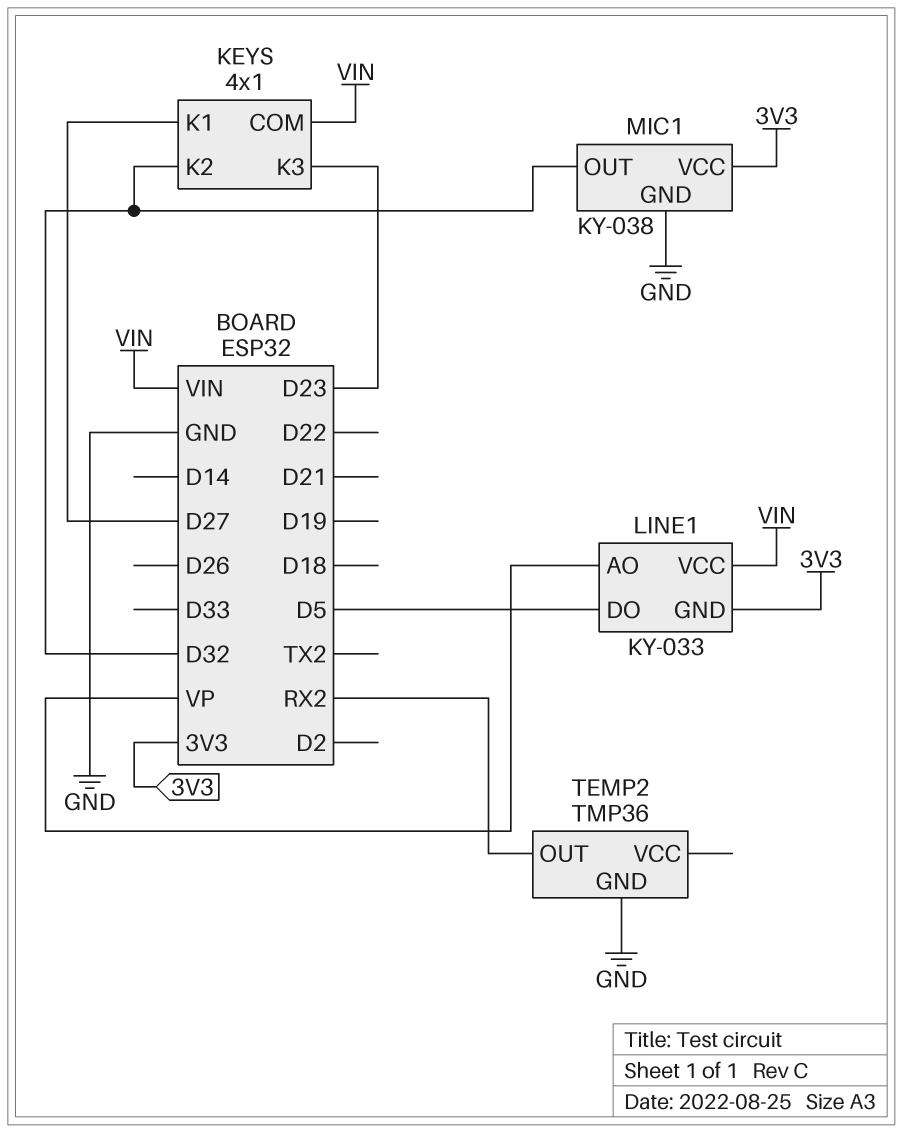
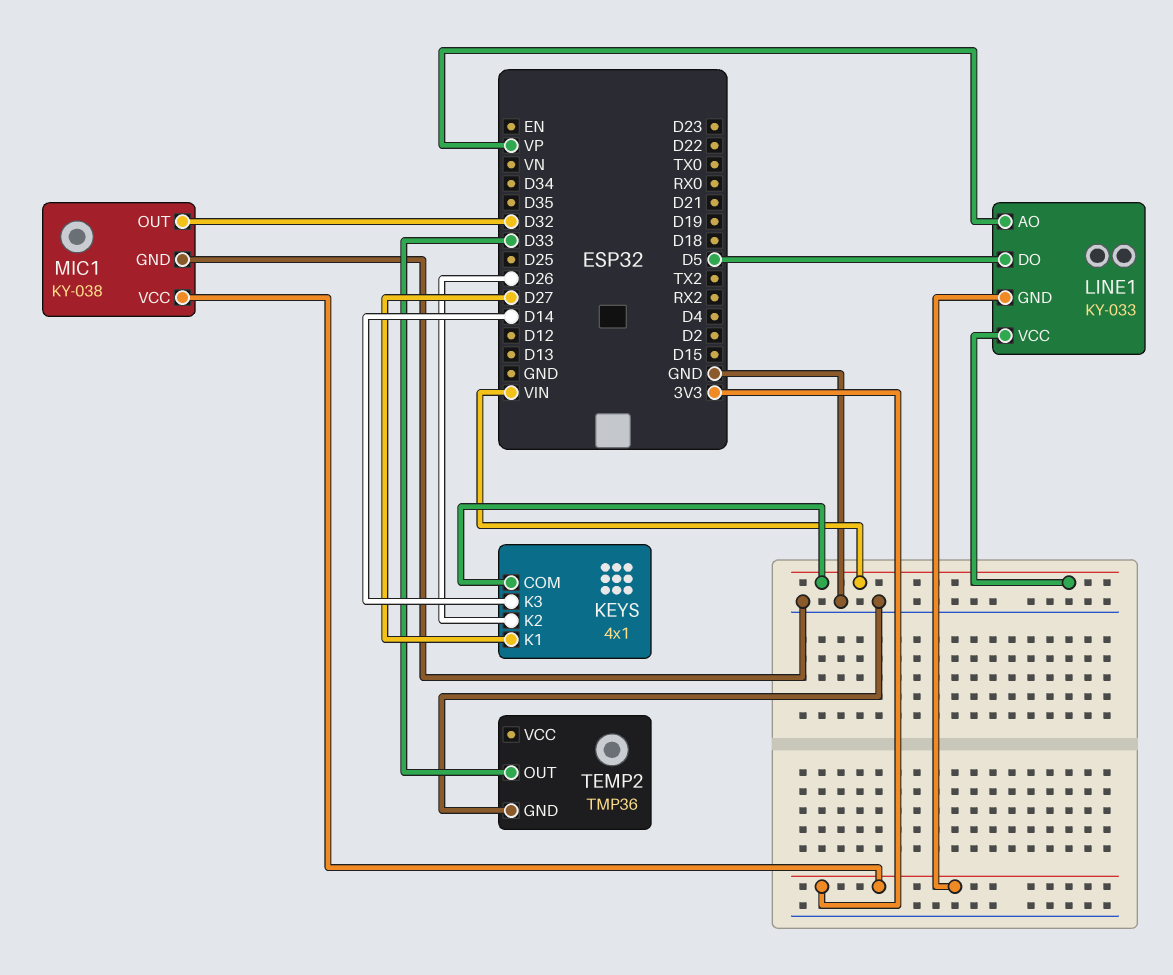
KEYS pin K2: D32 -> D26
KEYS pin K3: D23 -> D14
TEMP2 pin OUT: RX2 -> D33

